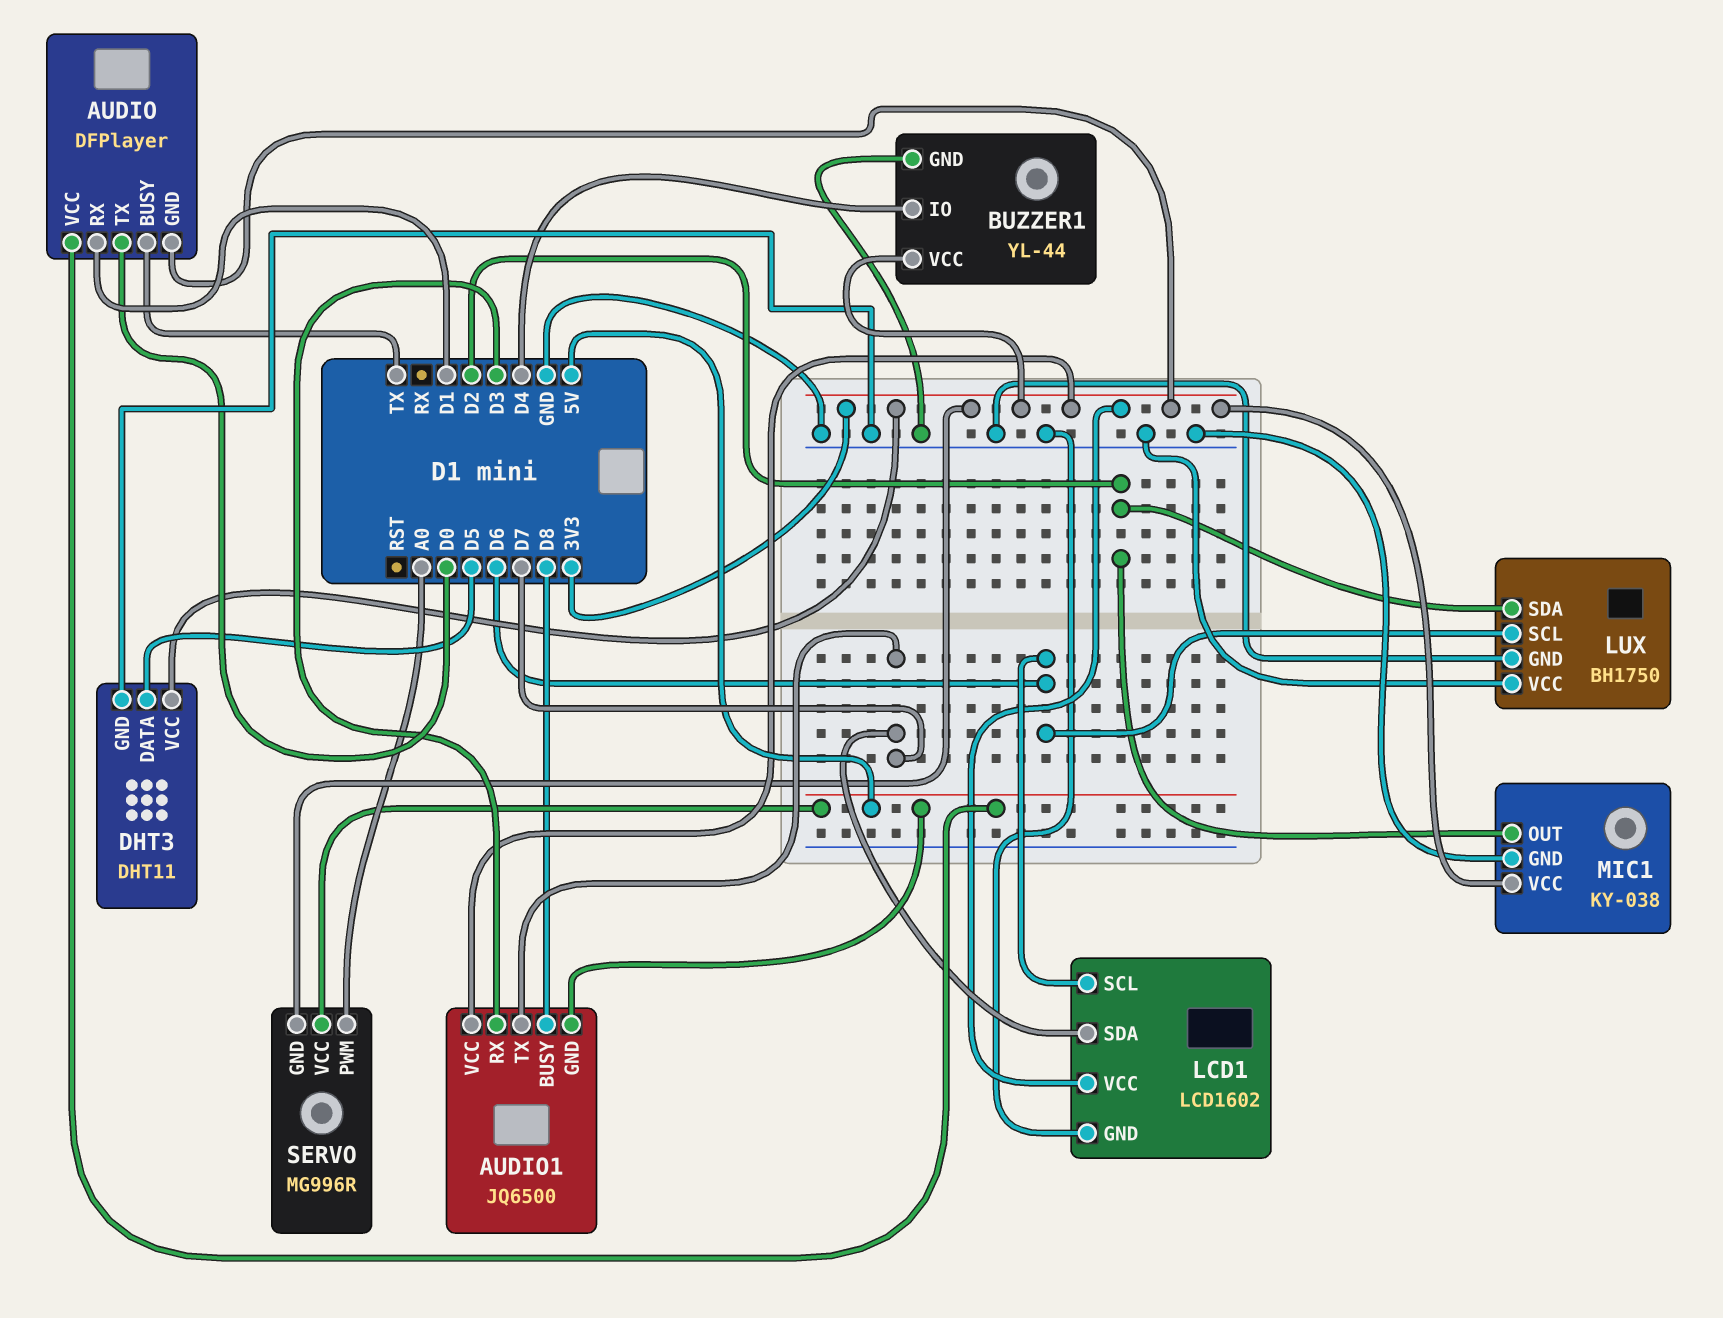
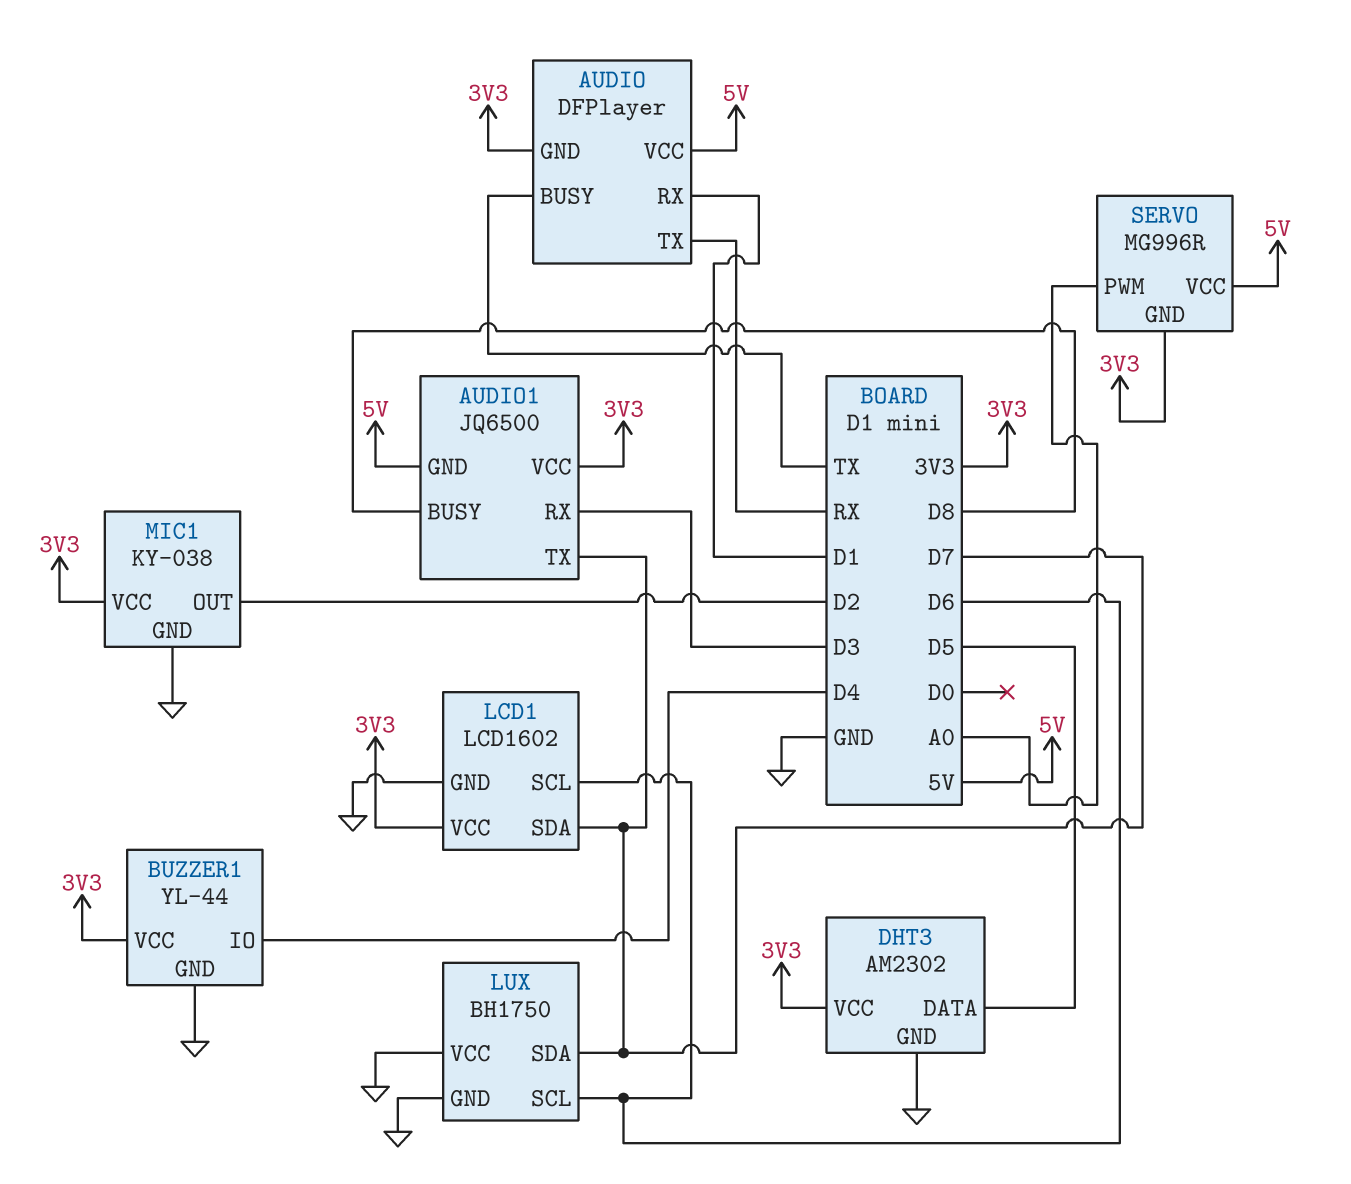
AUDIO pin TX: D0 -> RX
DHT3: DHT11 -> AM2302
LUX pin SDA: D2 -> D7

